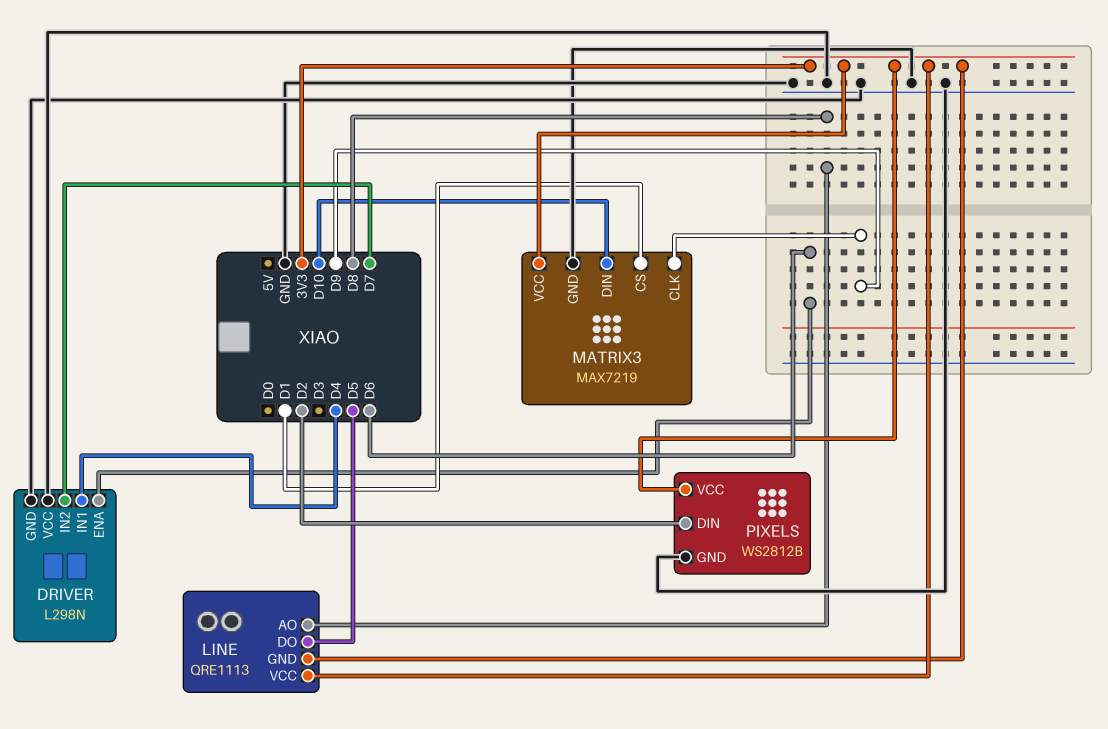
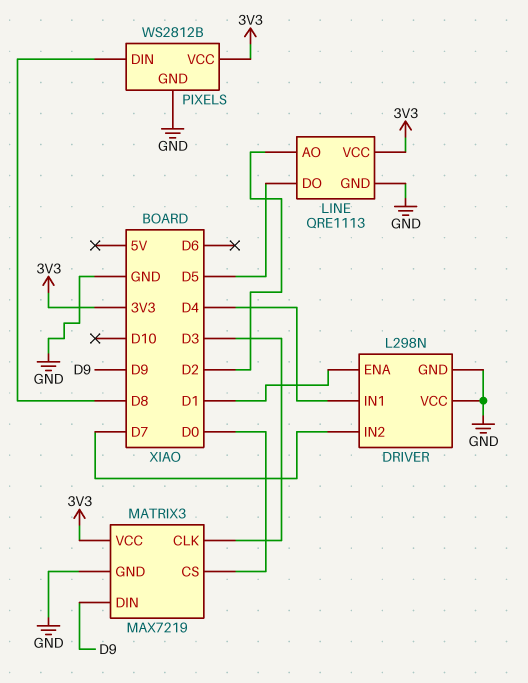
DRIVER pin ENA: D6 -> D1
LINE pin AO: D8 -> D2
LINE pin GND: 3V3 -> GND
MATRIX3 pin CLK: D9 -> D3
MATRIX3 pin CS: D1 -> D0
MATRIX3 pin DIN: D10 -> D9
PIXELS pin DIN: D2 -> D8

